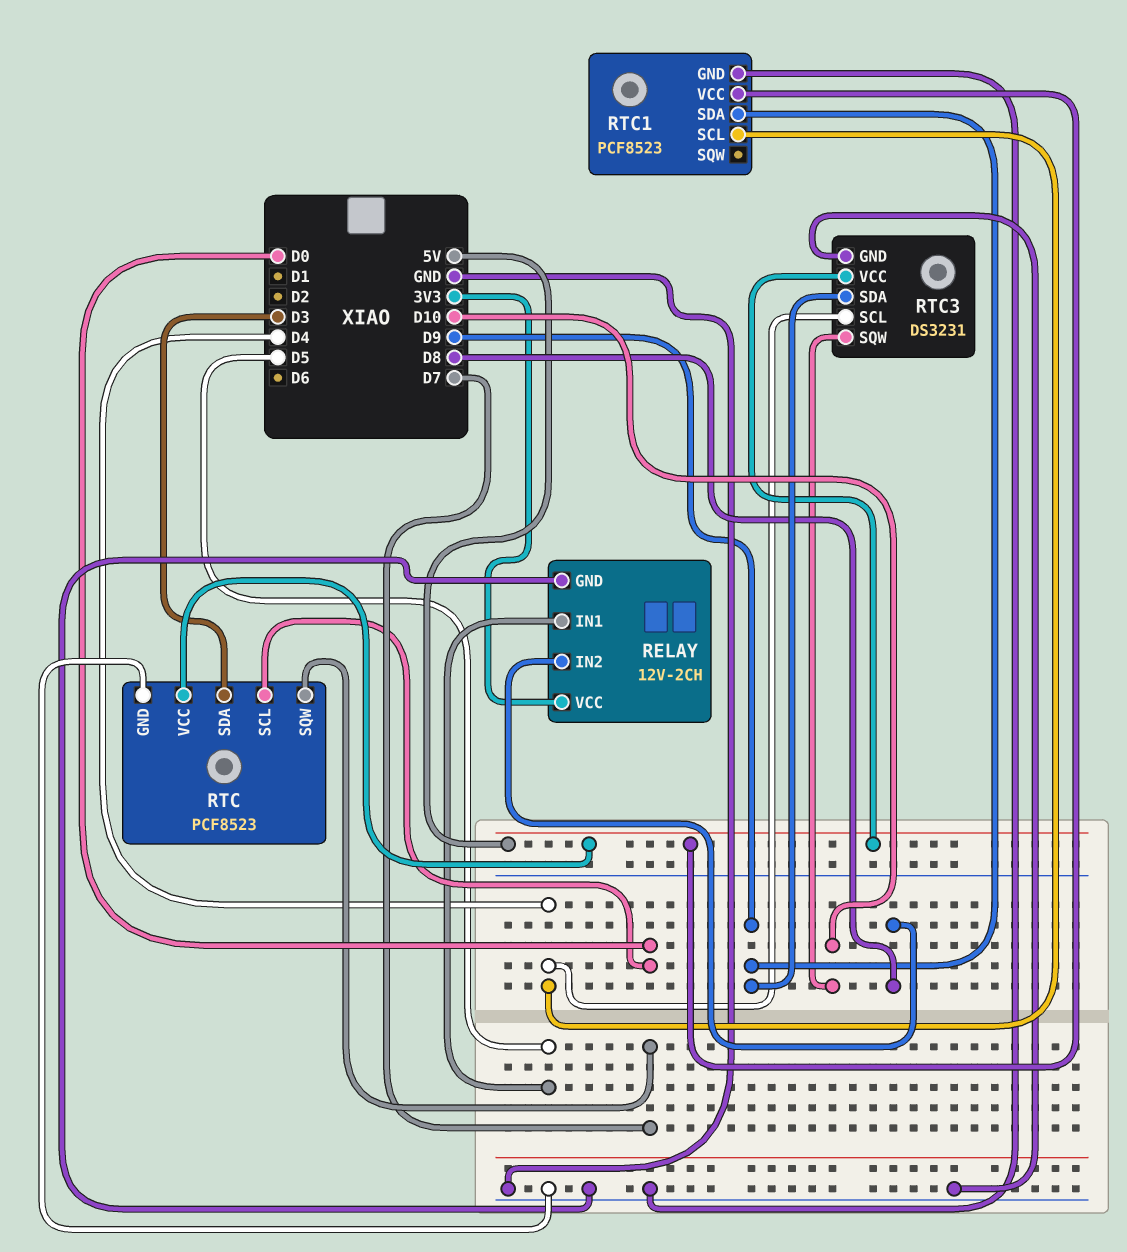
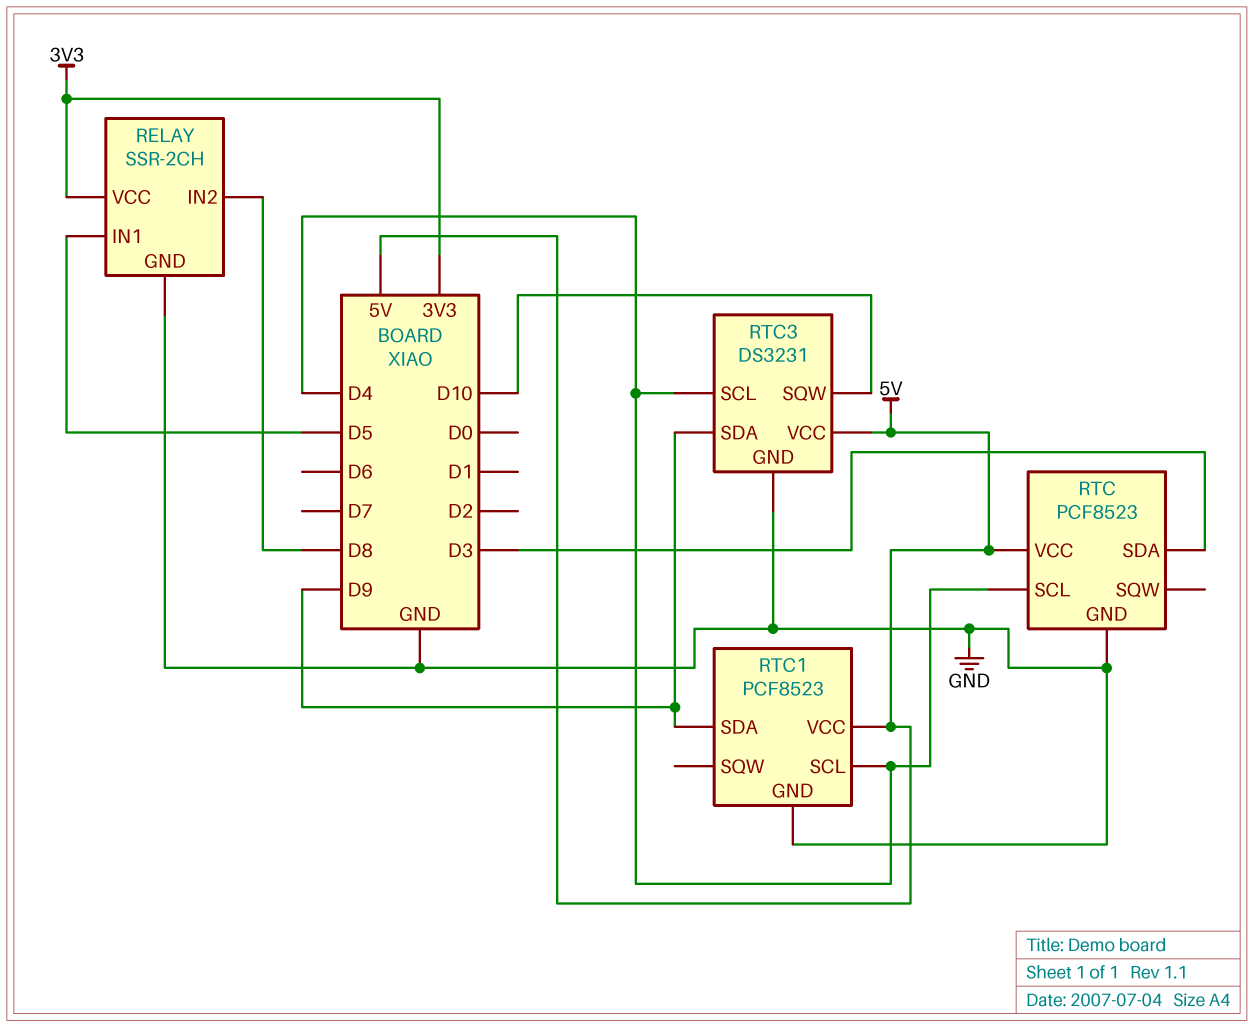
RELAY: 12V-2CH -> SSR-2CH
RTC pin SCL: D0 -> D4
RTC pin SQW: D7 -> none

